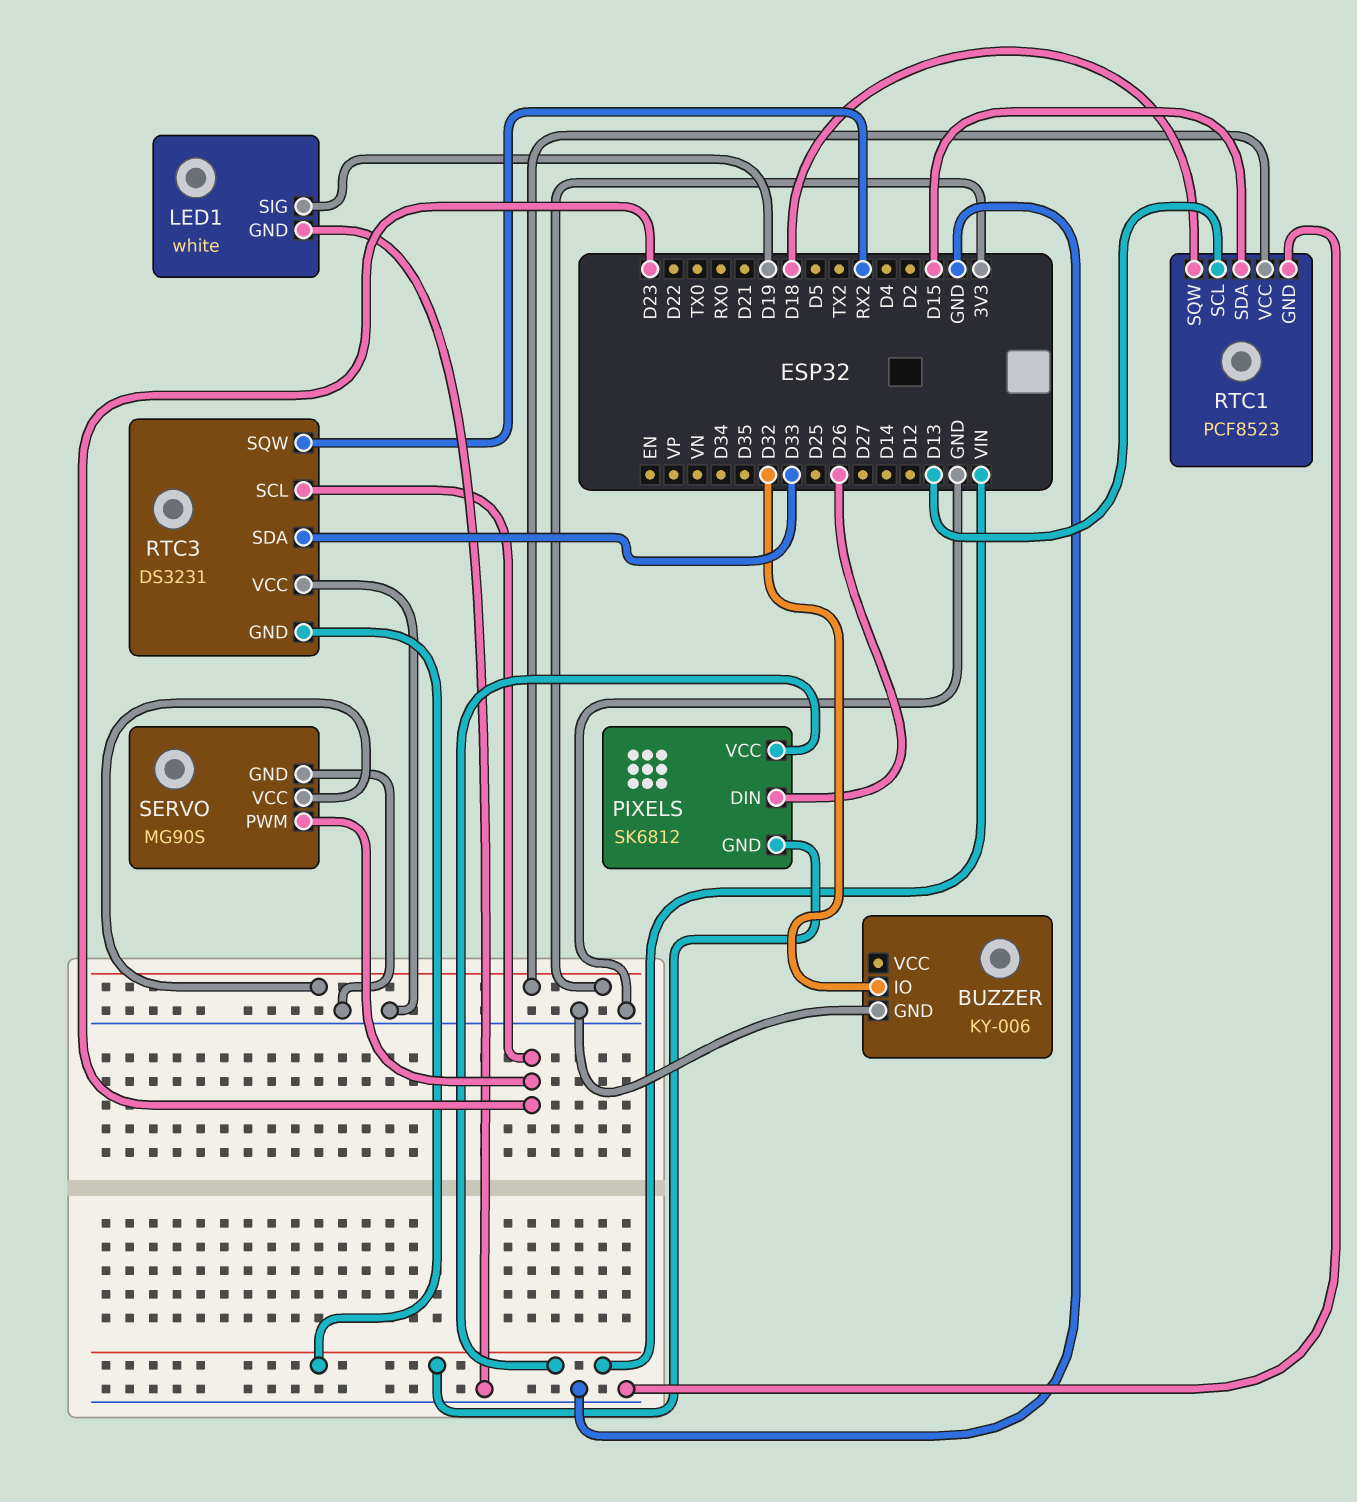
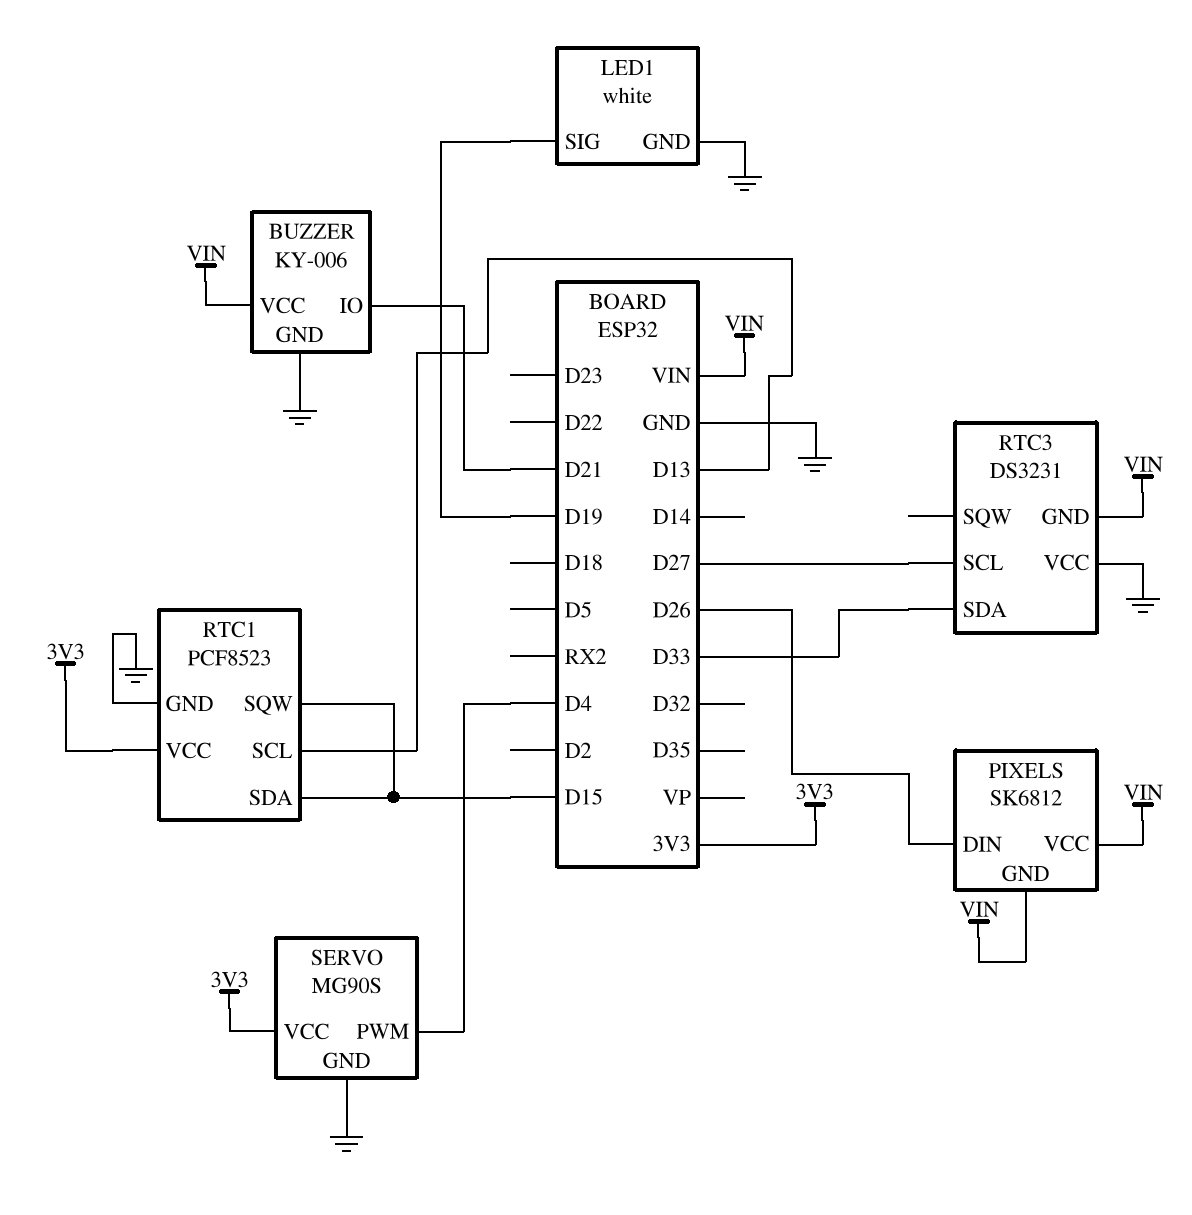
BUZZER pin IO: D32 -> D21
BUZZER pin VCC: none -> VIN
RTC1 pin SQW: D18 -> D15
RTC3 pin SCL: D23 -> D27
RTC3 pin SQW: RX2 -> none
SERVO pin PWM: D23 -> D4

